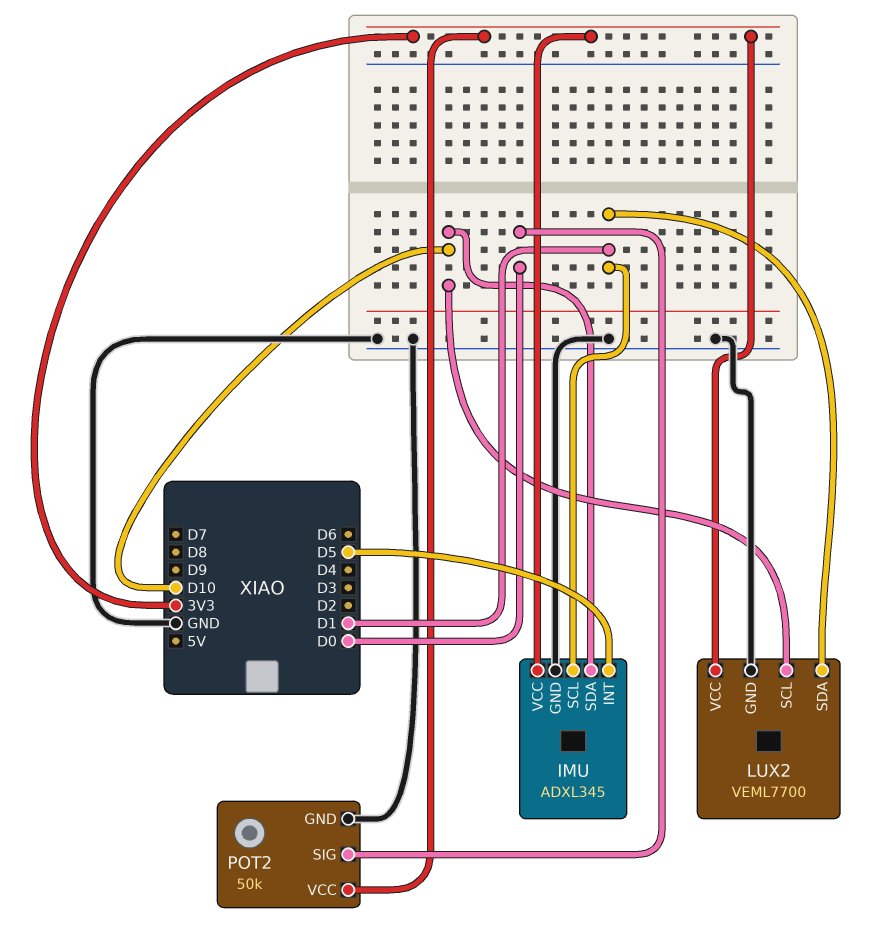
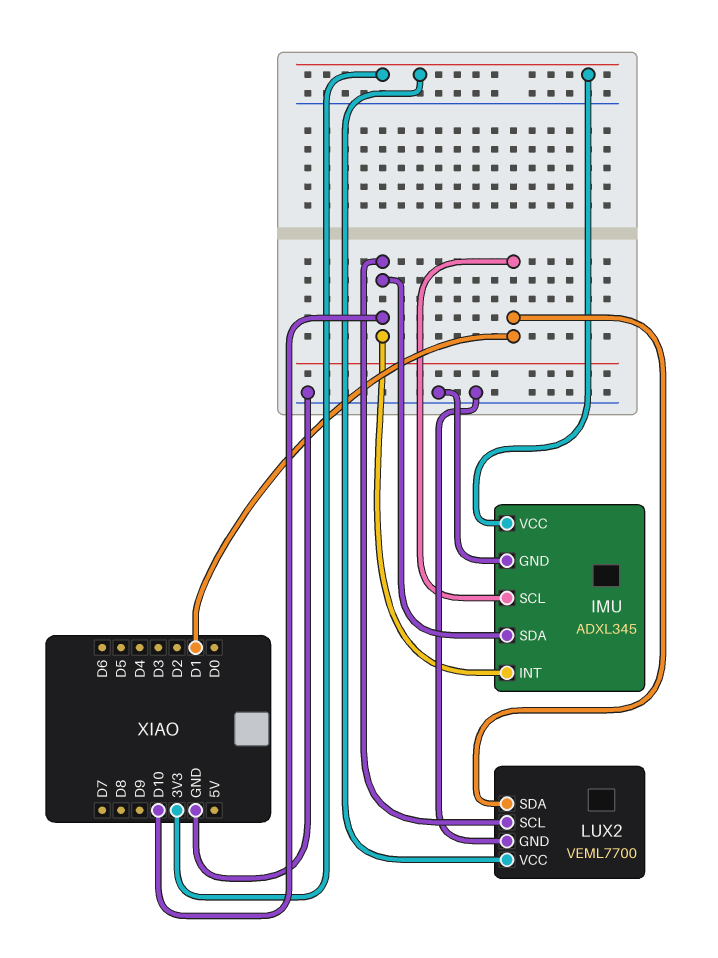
IMU pin INT: D5 -> D10
POT2: 50k -> none
POT2 pin GND: GND -> none
POT2 pin SIG: D0 -> none
POT2 pin VCC: 3V3 -> none

